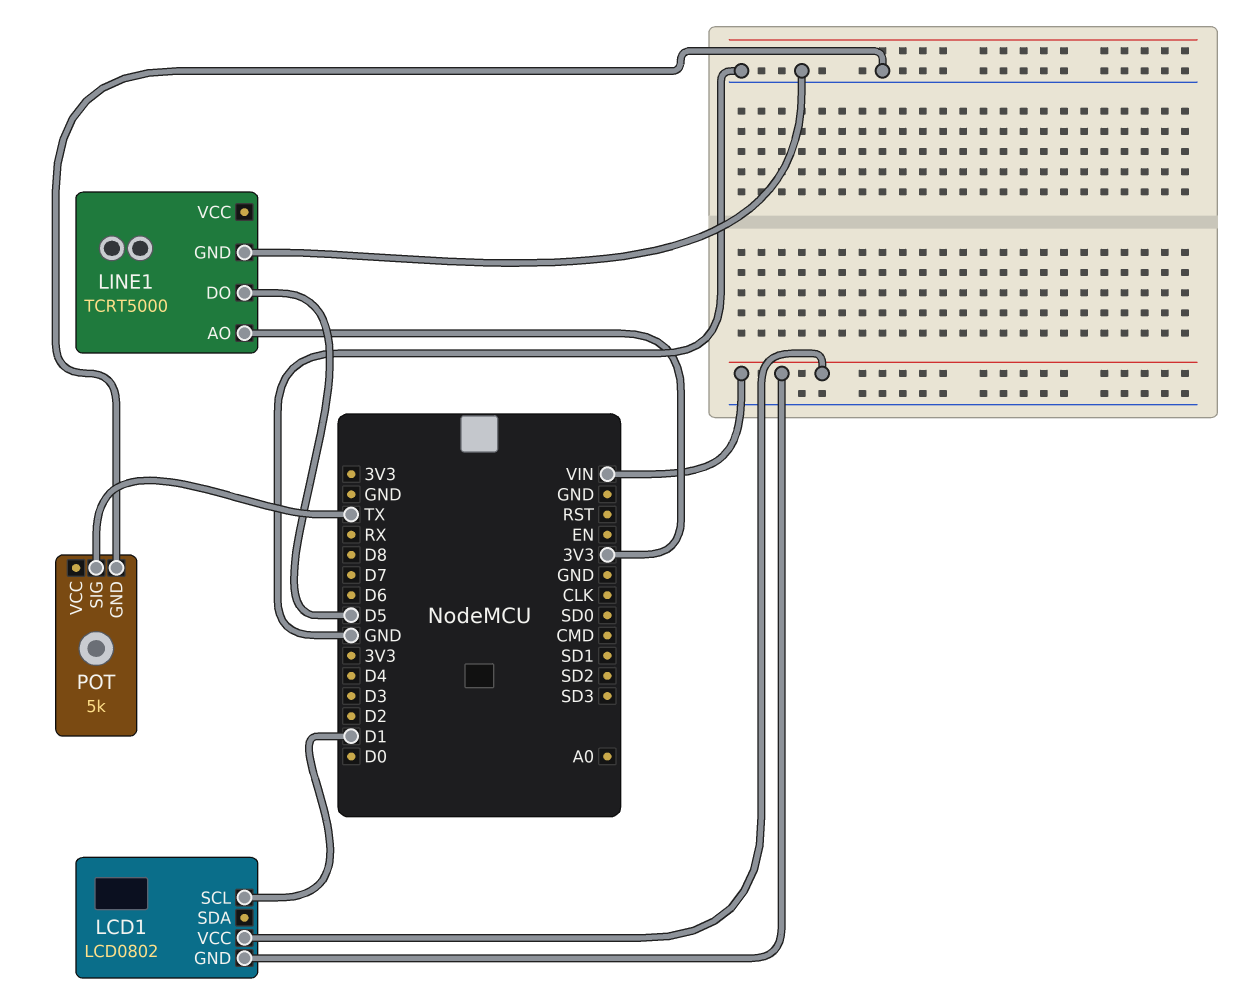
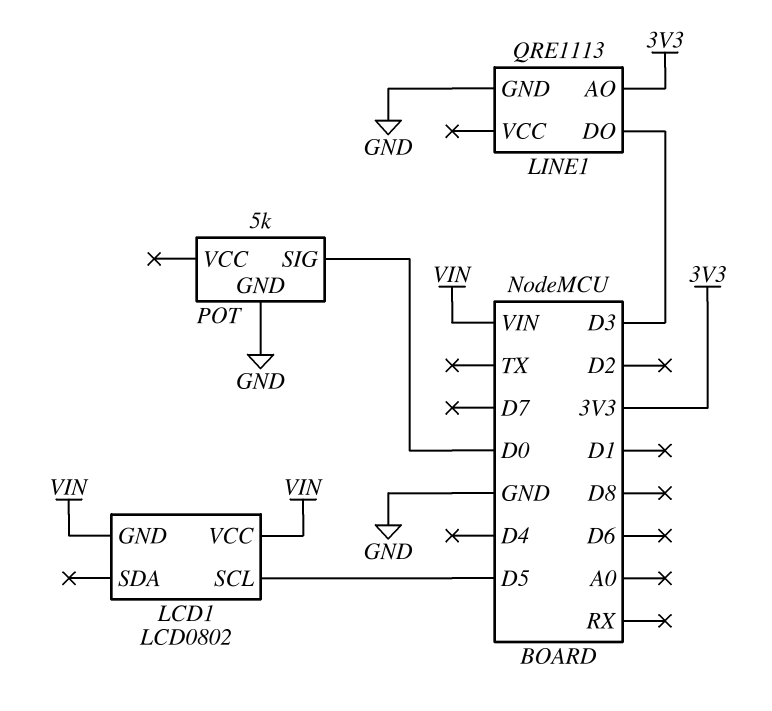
LCD1 pin SCL: D1 -> D5
LINE1: TCRT5000 -> QRE1113
LINE1 pin DO: D5 -> D3
POT pin SIG: TX -> D0

